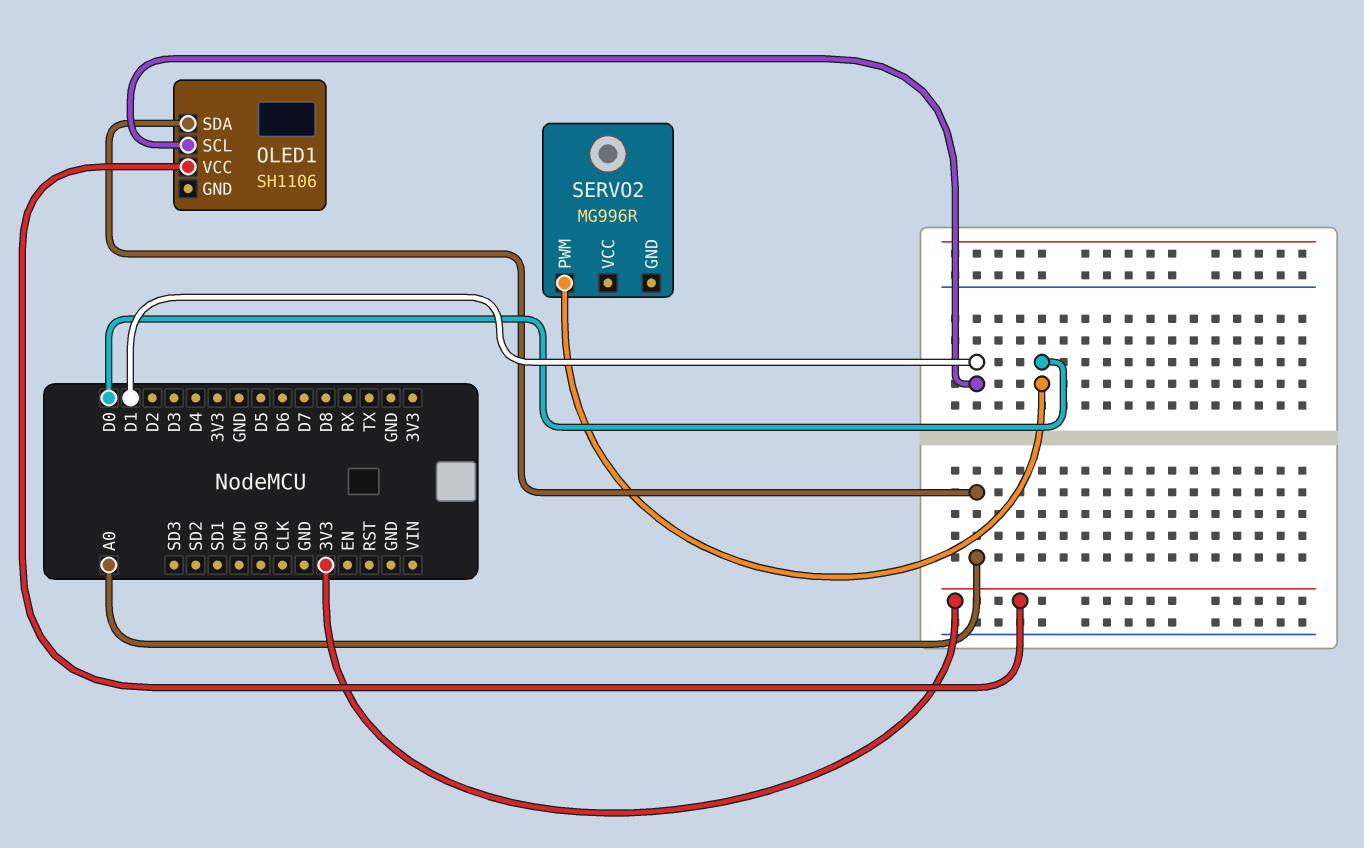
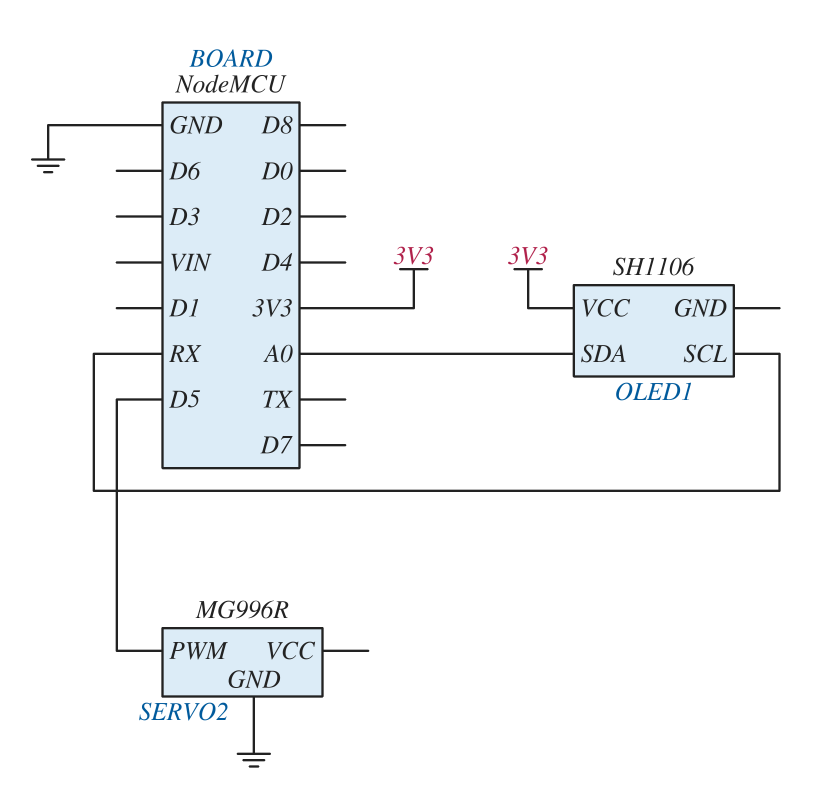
OLED1 pin SCL: D1 -> RX
SERVO2 pin GND: none -> GND
SERVO2 pin PWM: D0 -> D5

